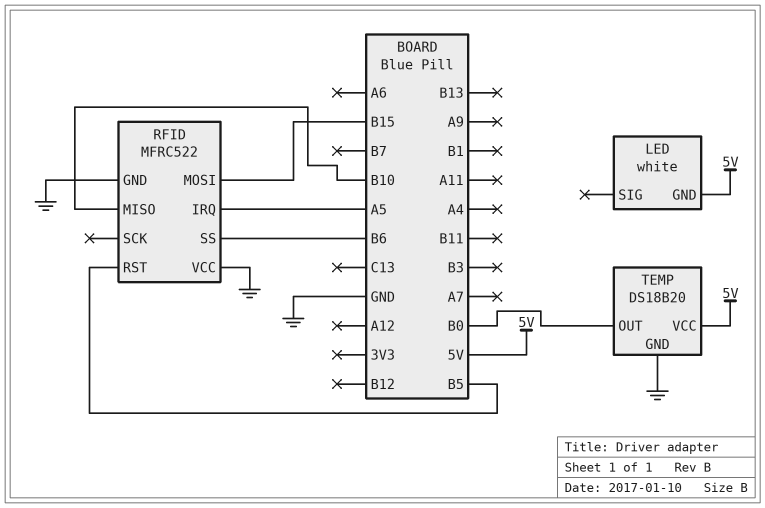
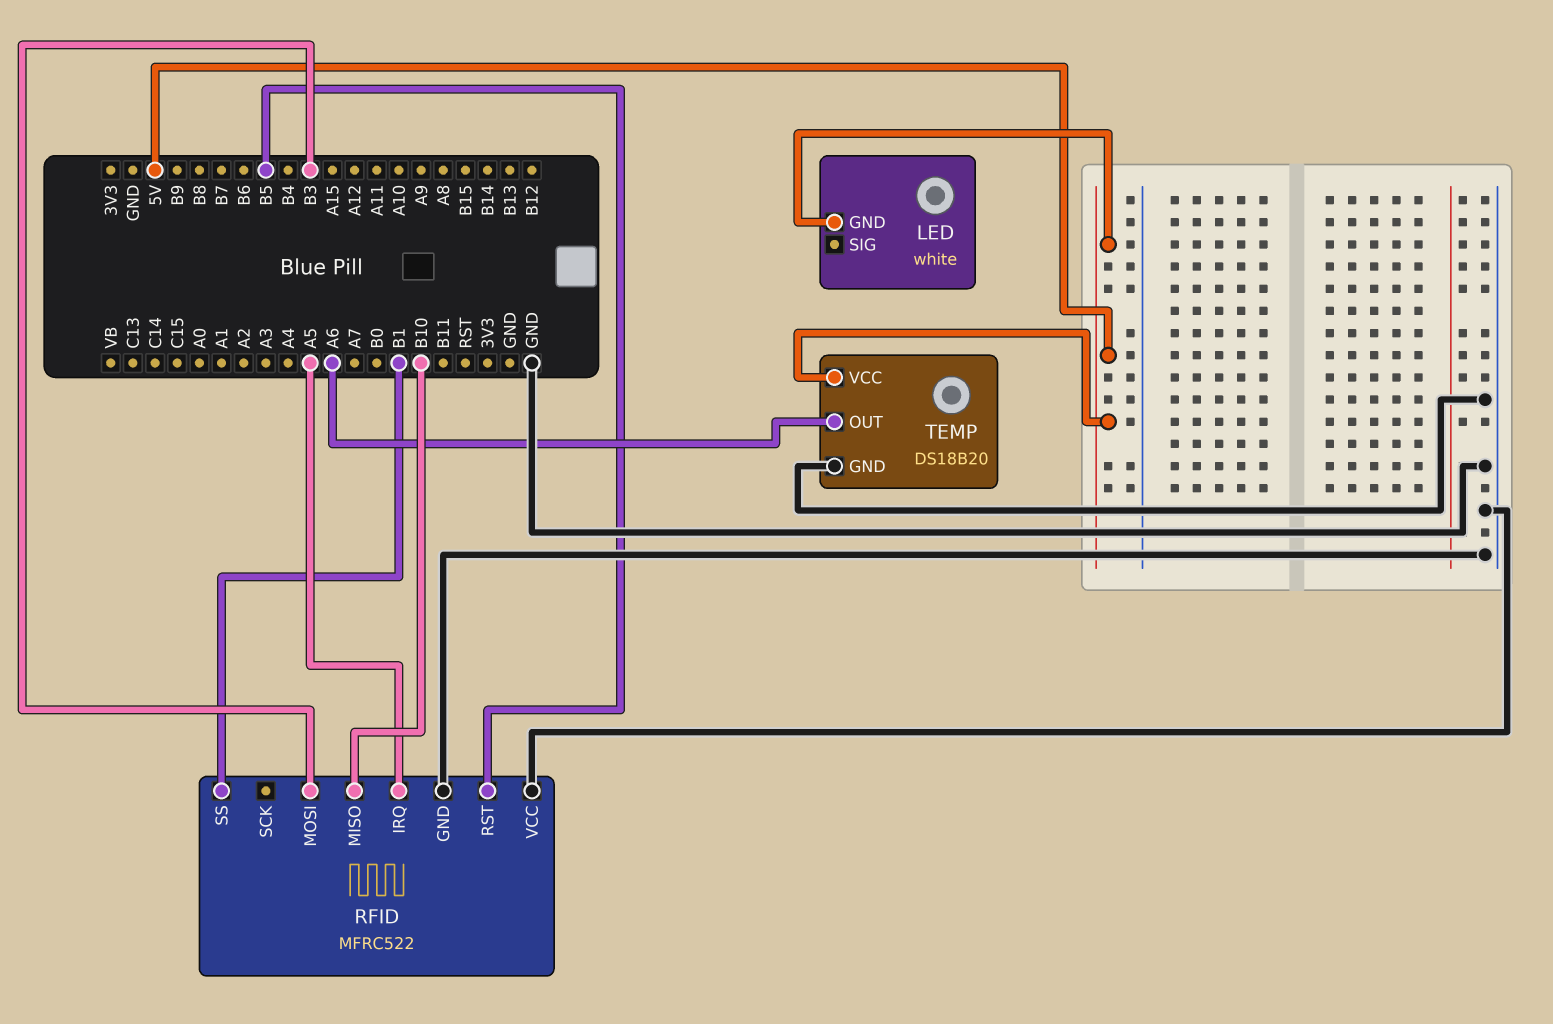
RFID pin MOSI: B15 -> B3
RFID pin SS: B6 -> B1
TEMP pin OUT: B0 -> A6

